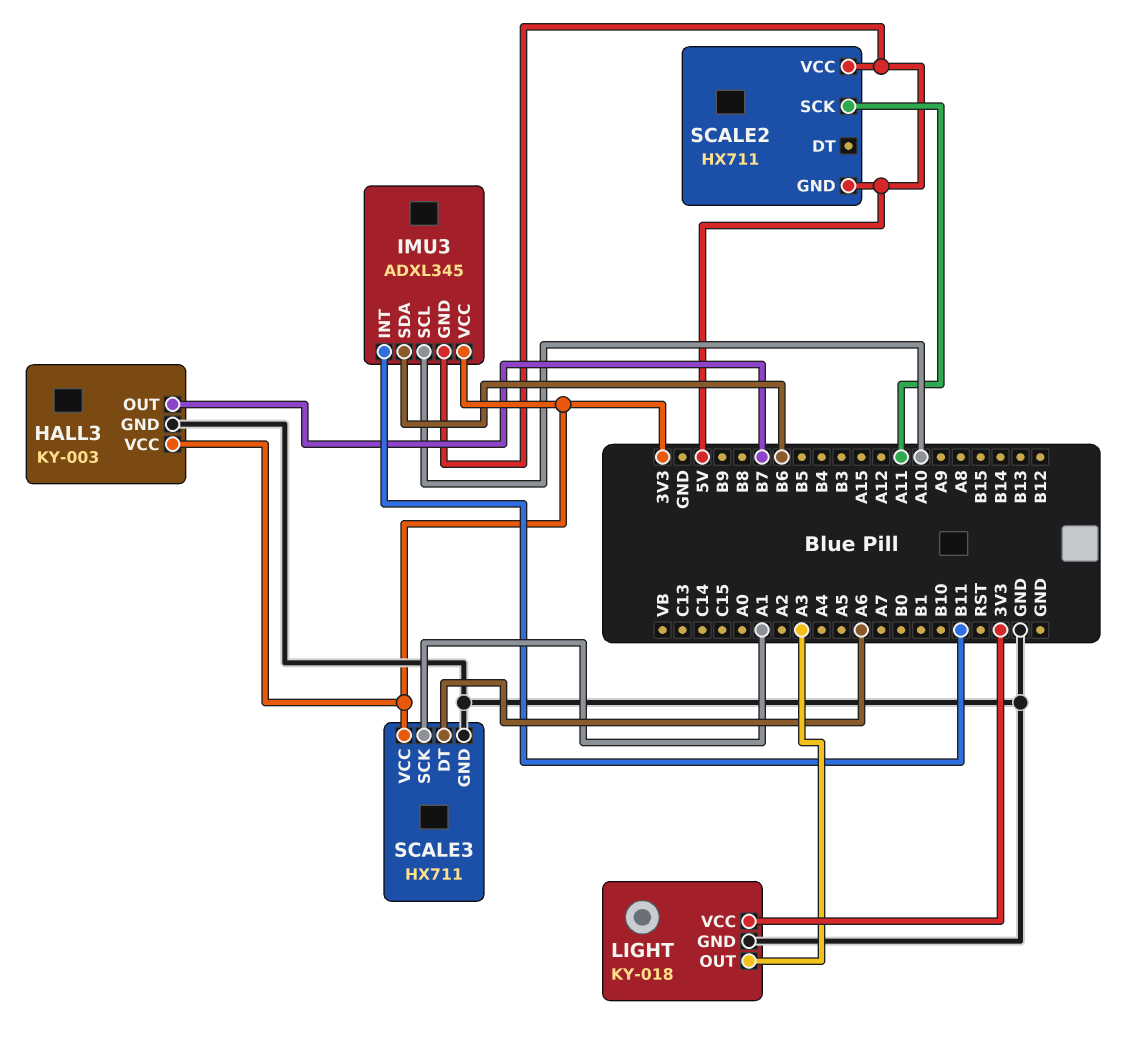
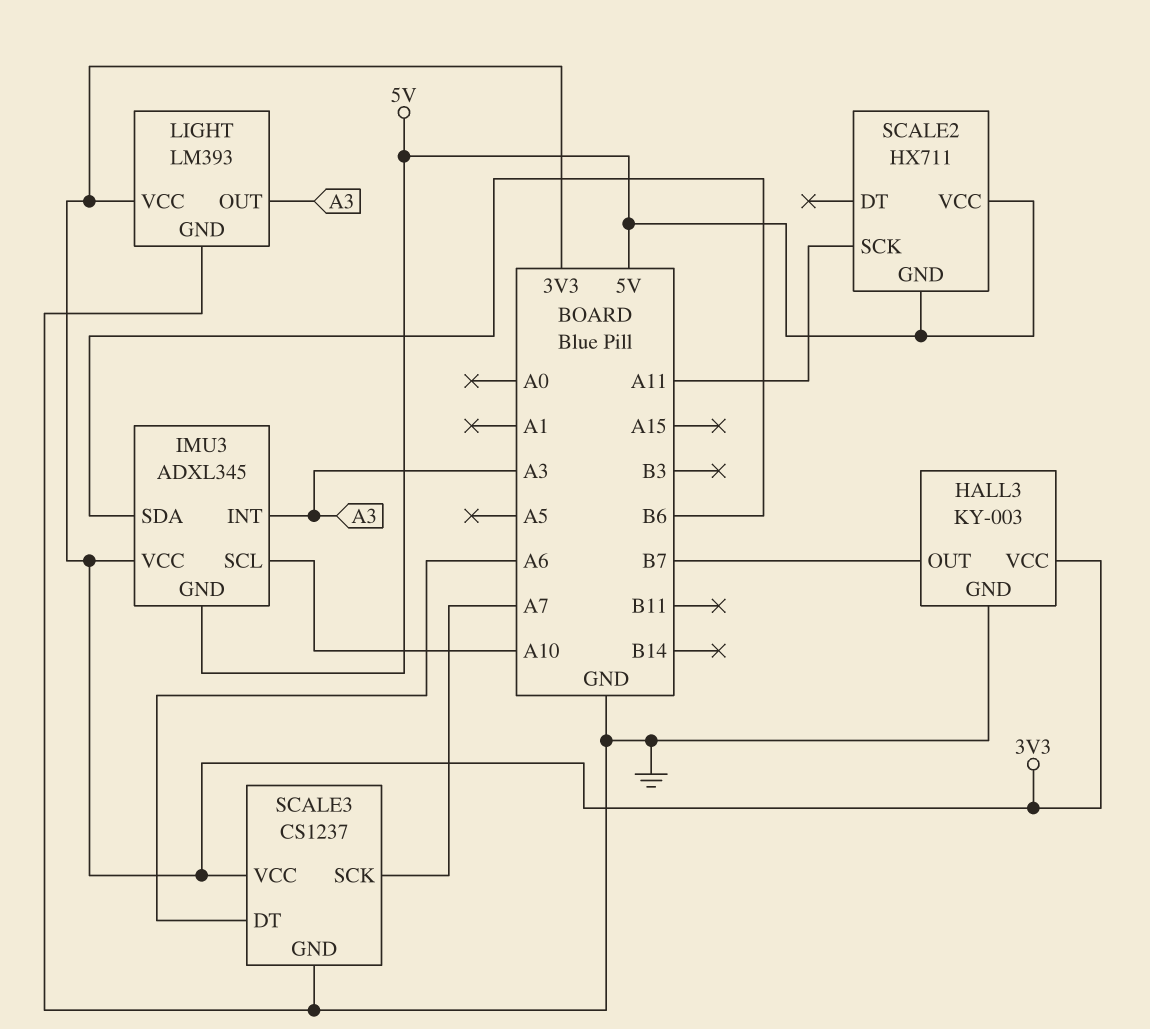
IMU3 pin INT: B11 -> A3
LIGHT: KY-018 -> LM393
SCALE3: HX711 -> CS1237
SCALE3 pin SCK: A1 -> A7

